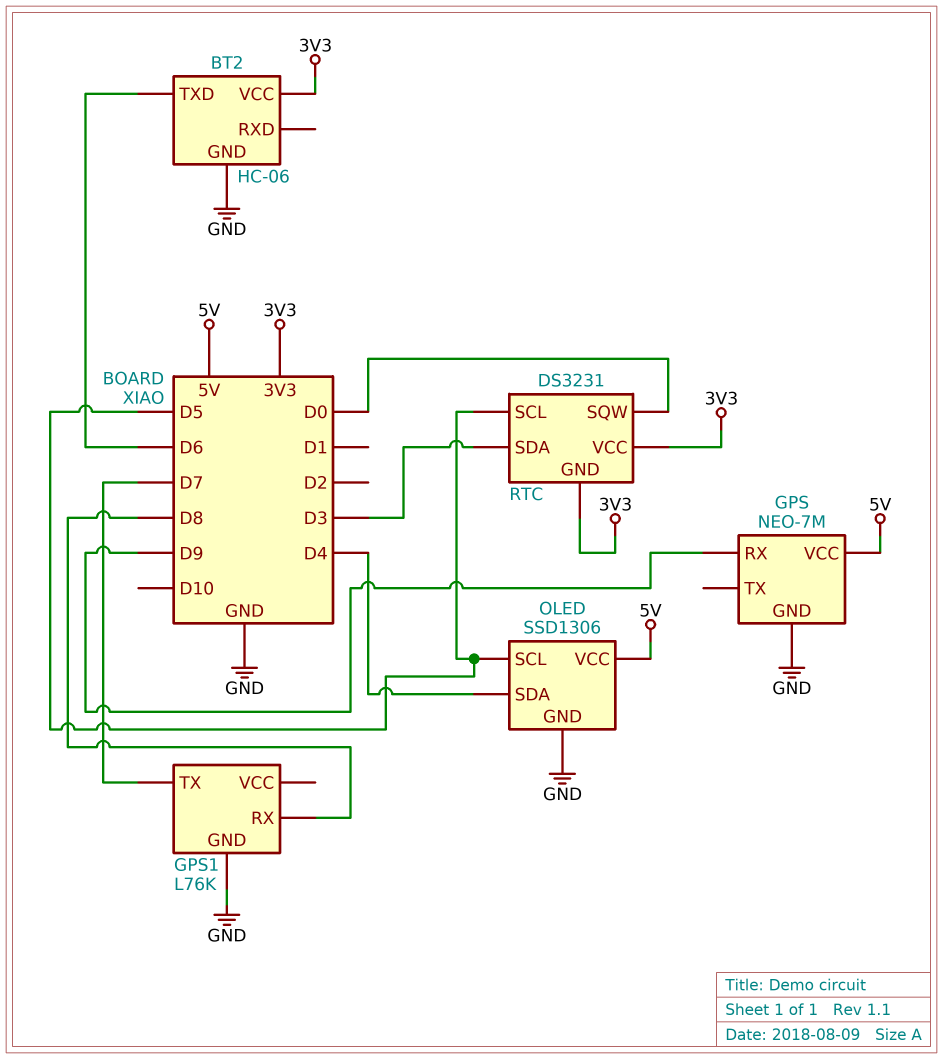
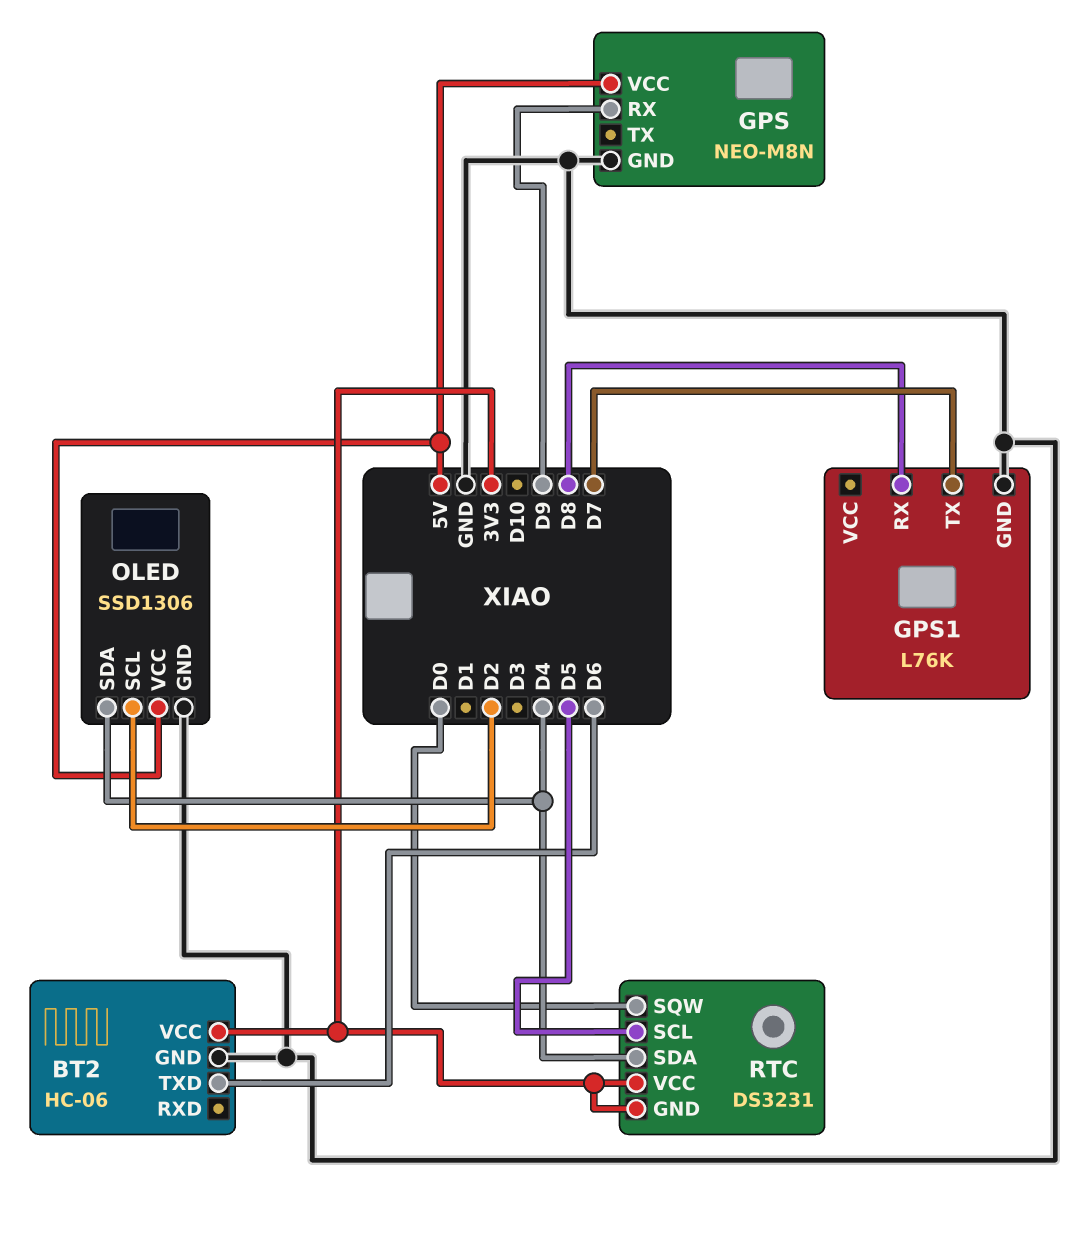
GPS: NEO-7M -> NEO-M8N
OLED pin SCL: D5 -> D2
RTC pin SDA: D3 -> D4

